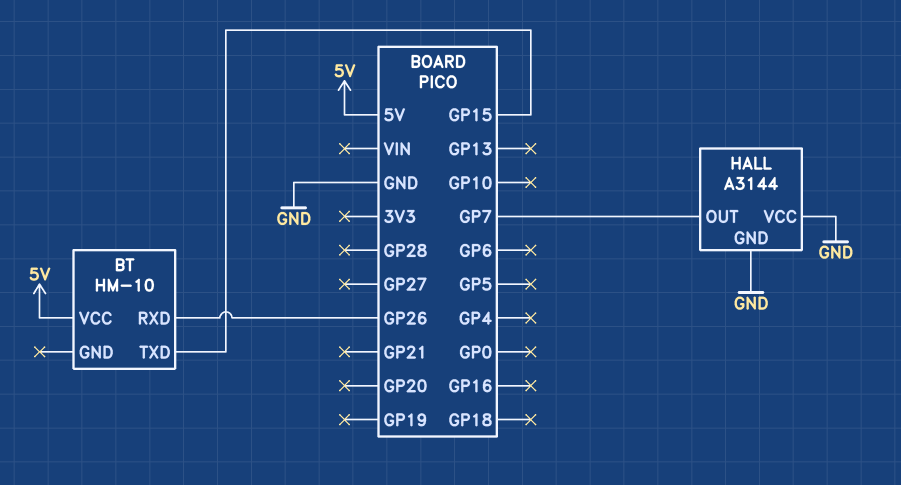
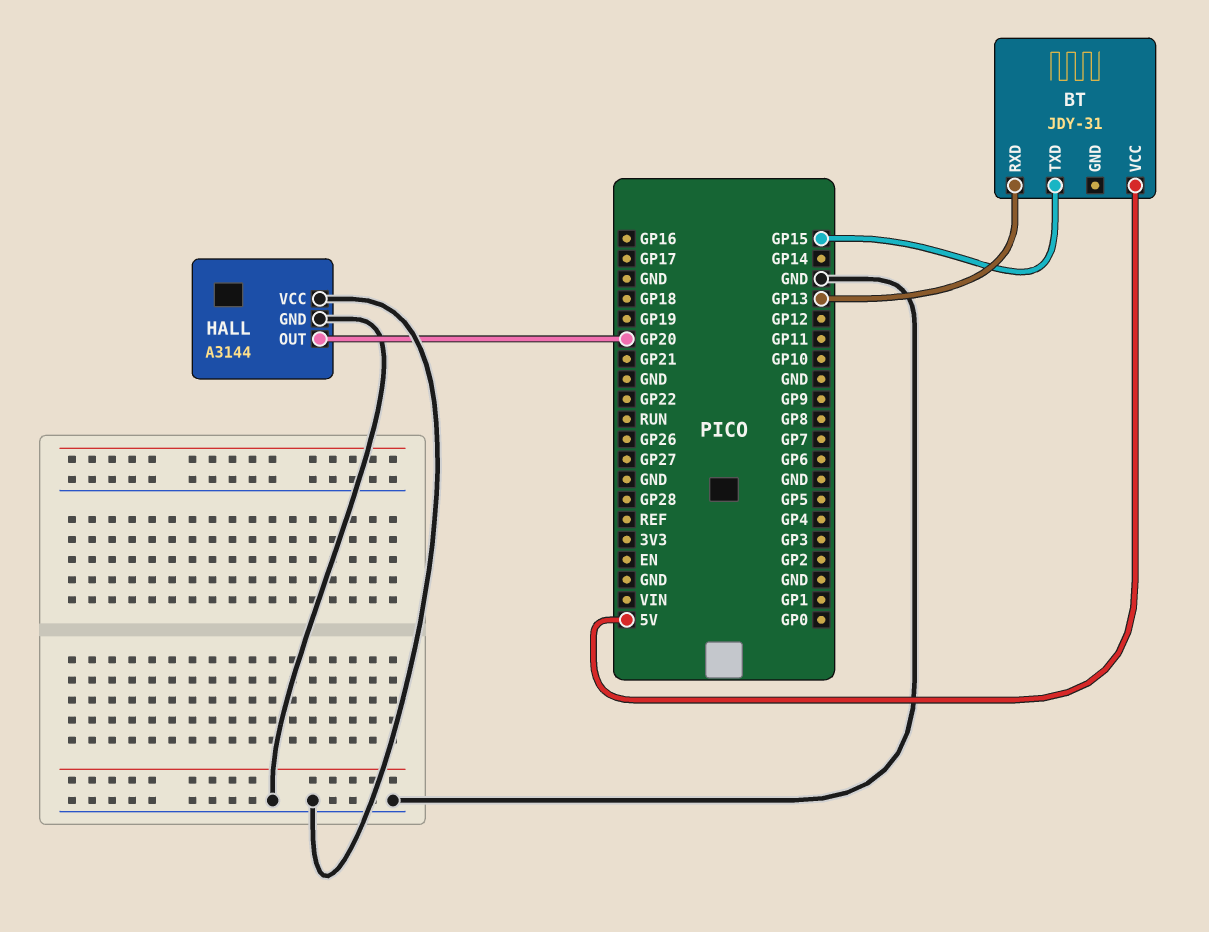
BT: HM-10 -> JDY-31
BT pin RXD: GP26 -> GP13
HALL pin OUT: GP7 -> GP20

